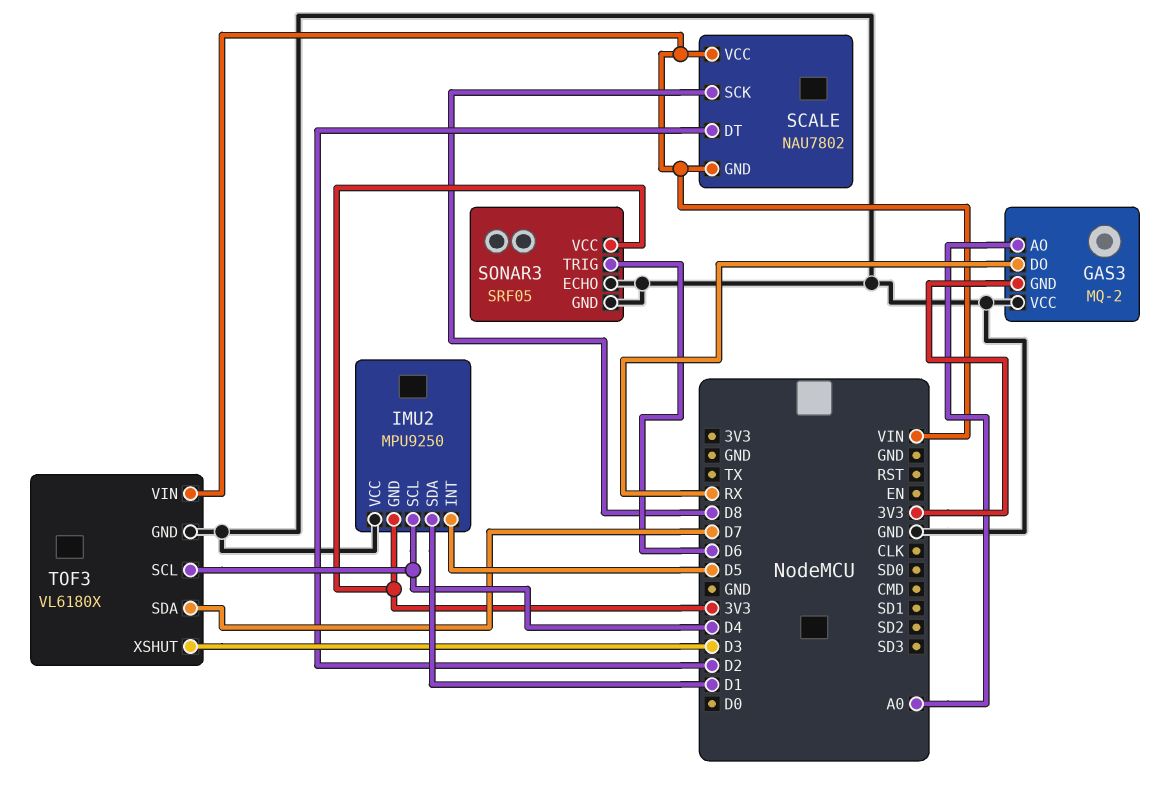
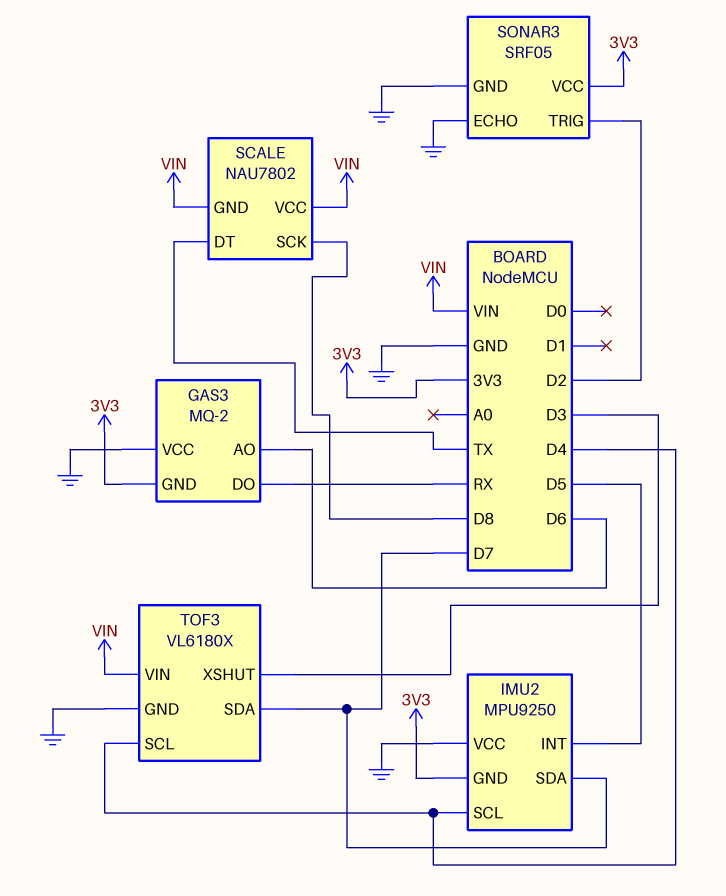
GAS3 pin AO: A0 -> D6
IMU2 pin SDA: D1 -> D7
SCALE pin DT: D2 -> TX
SONAR3 pin TRIG: D6 -> D2

